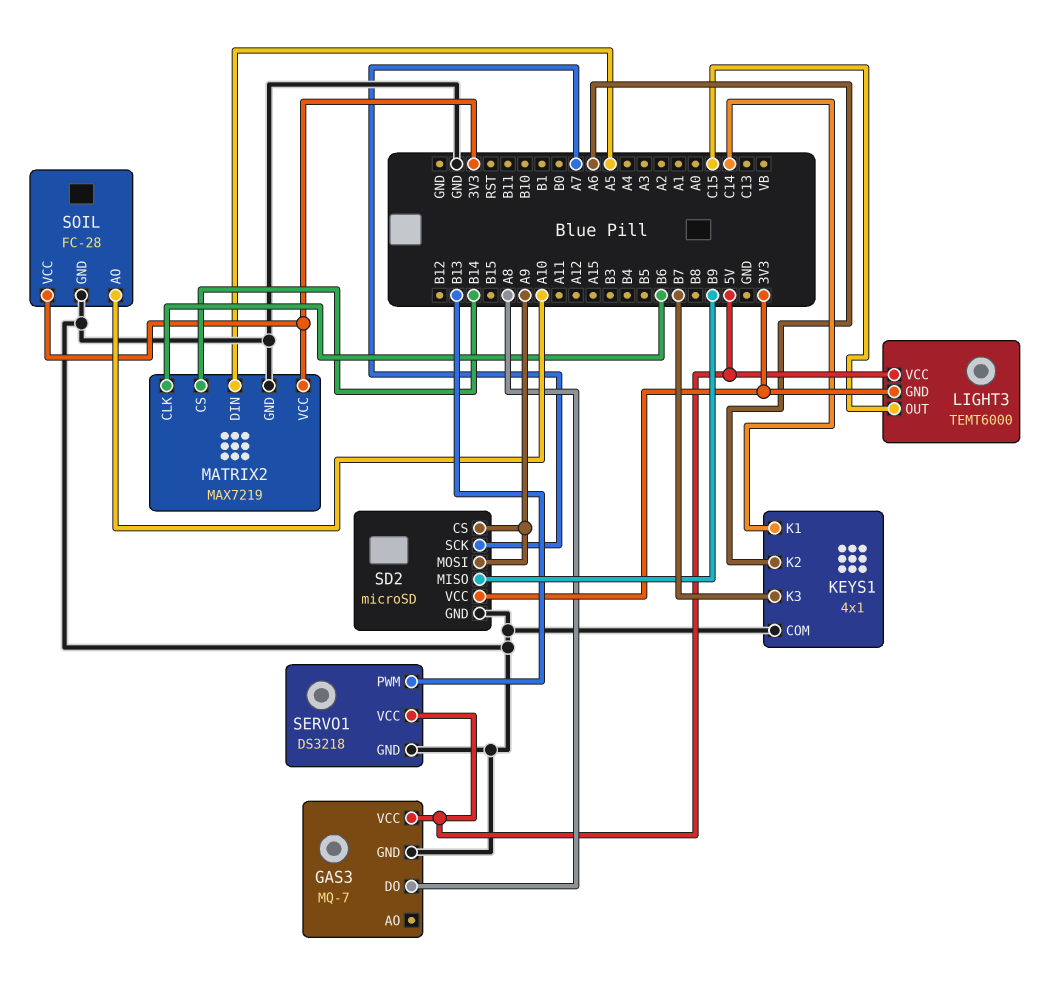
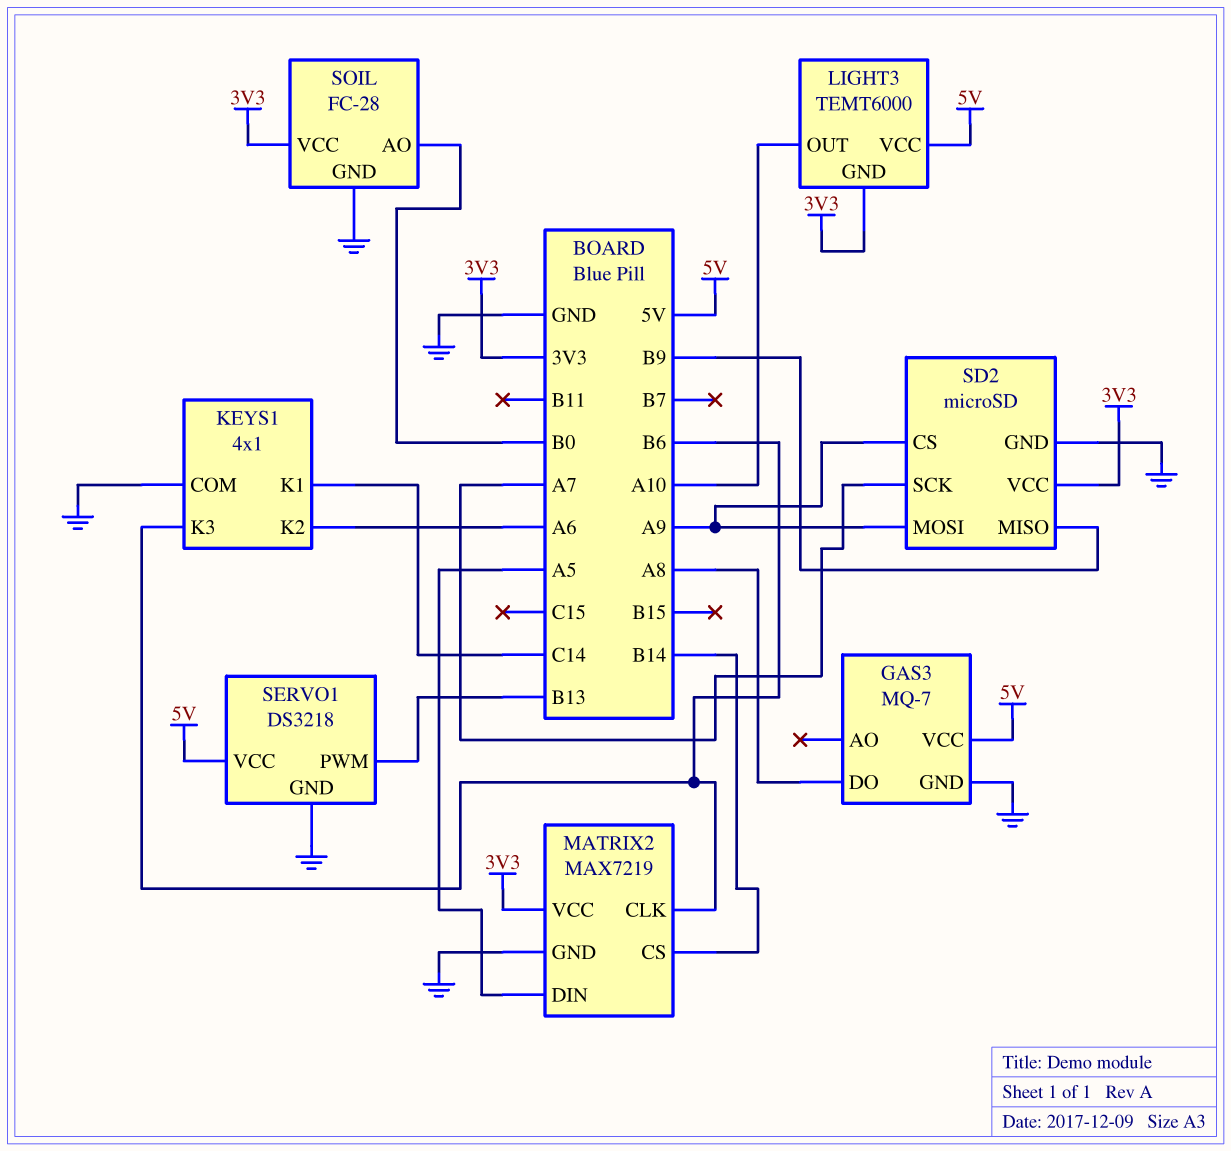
KEYS1 pin K3: B7 -> B6
LIGHT3 pin OUT: C15 -> A10
SOIL pin AO: A10 -> B0

